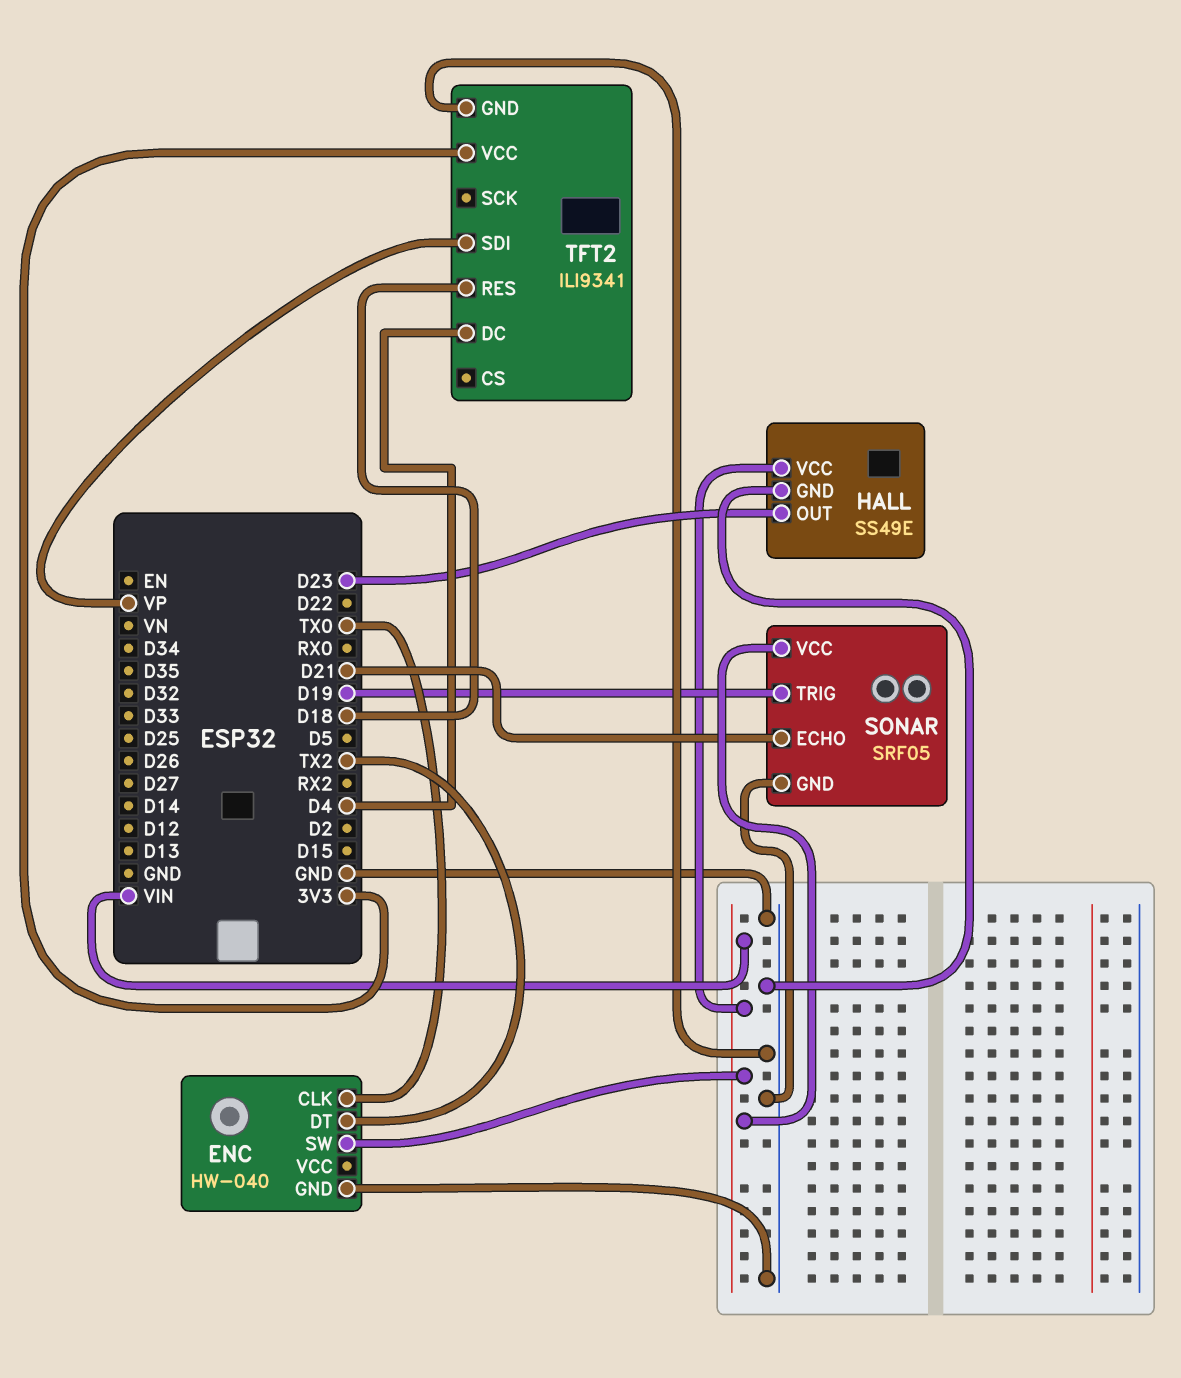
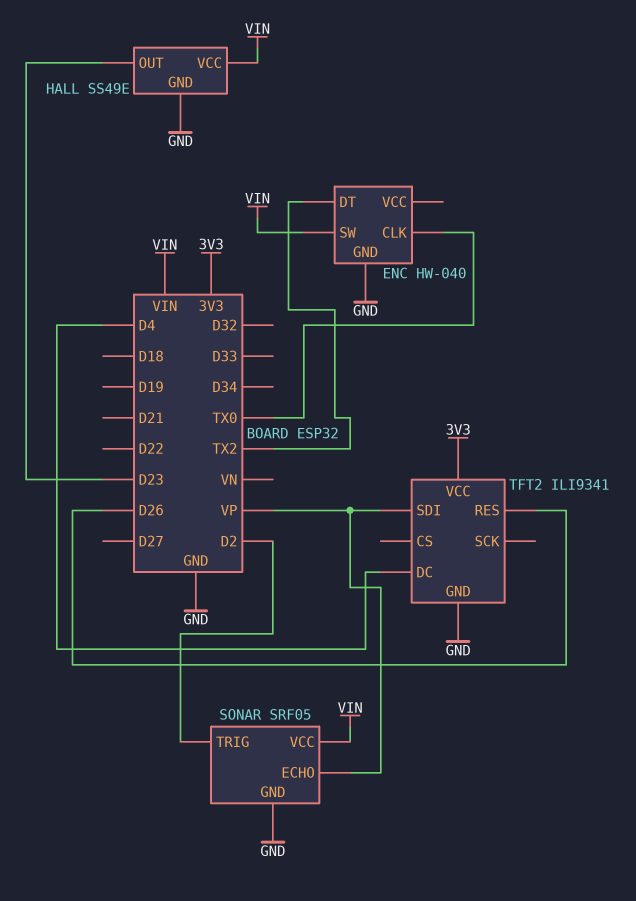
SONAR pin ECHO: D21 -> VP
SONAR pin TRIG: D19 -> D2
TFT2 pin RES: D18 -> D26

